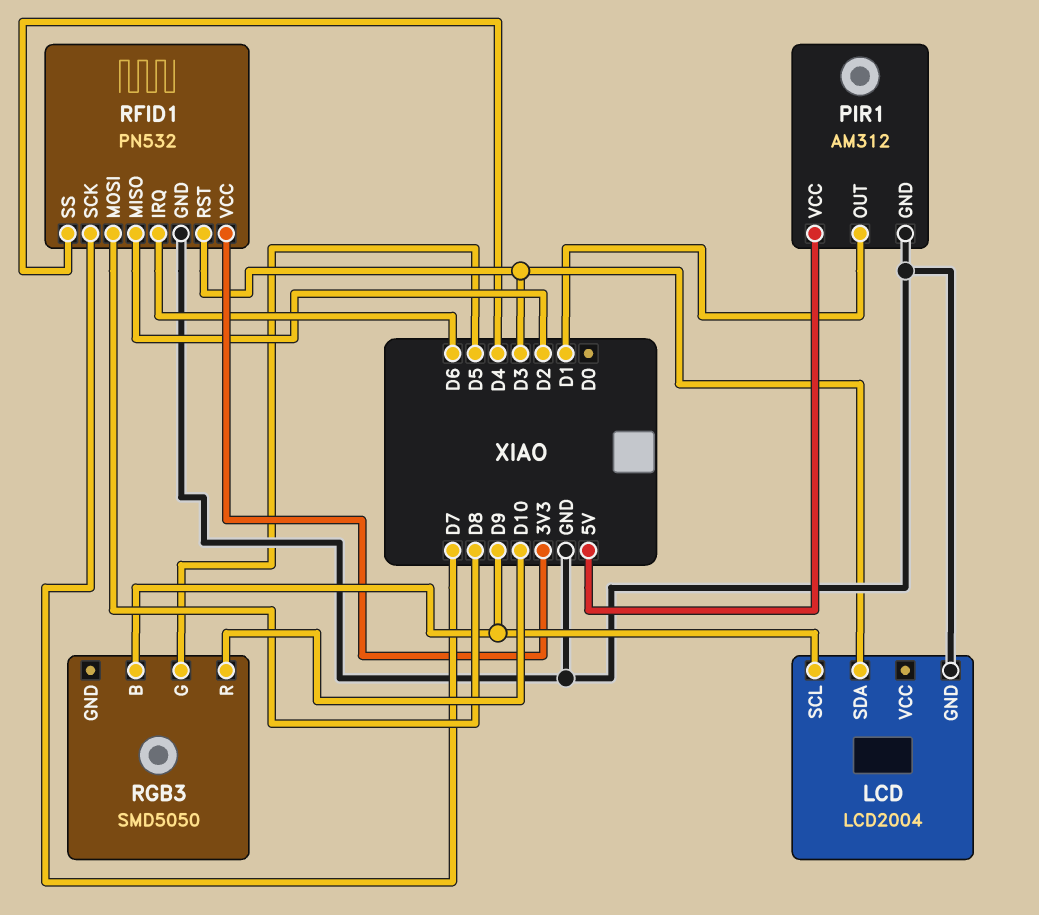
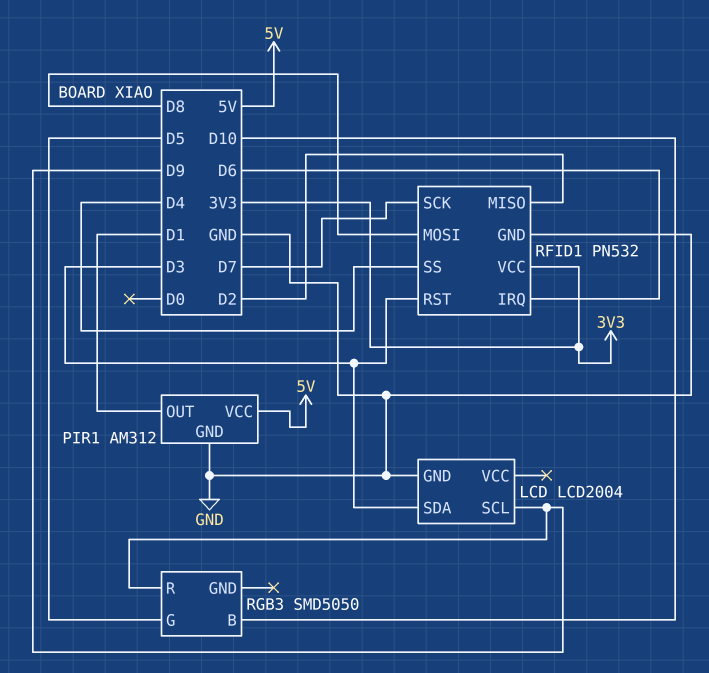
RGB3 pin B: D9 -> D10
RGB3 pin R: D10 -> D9

